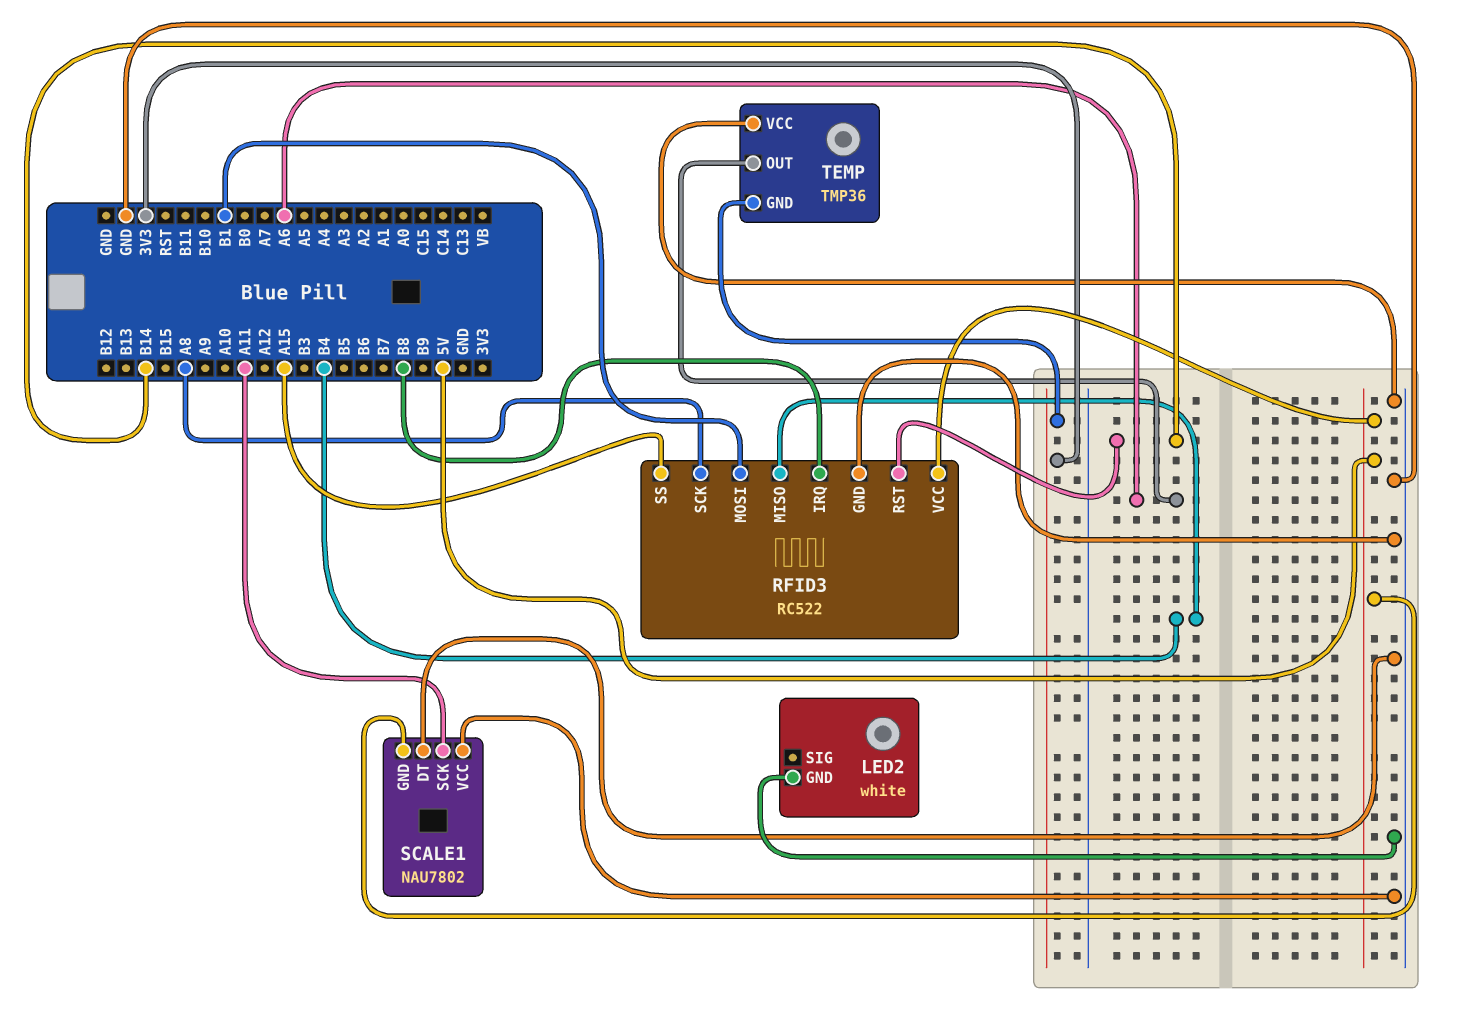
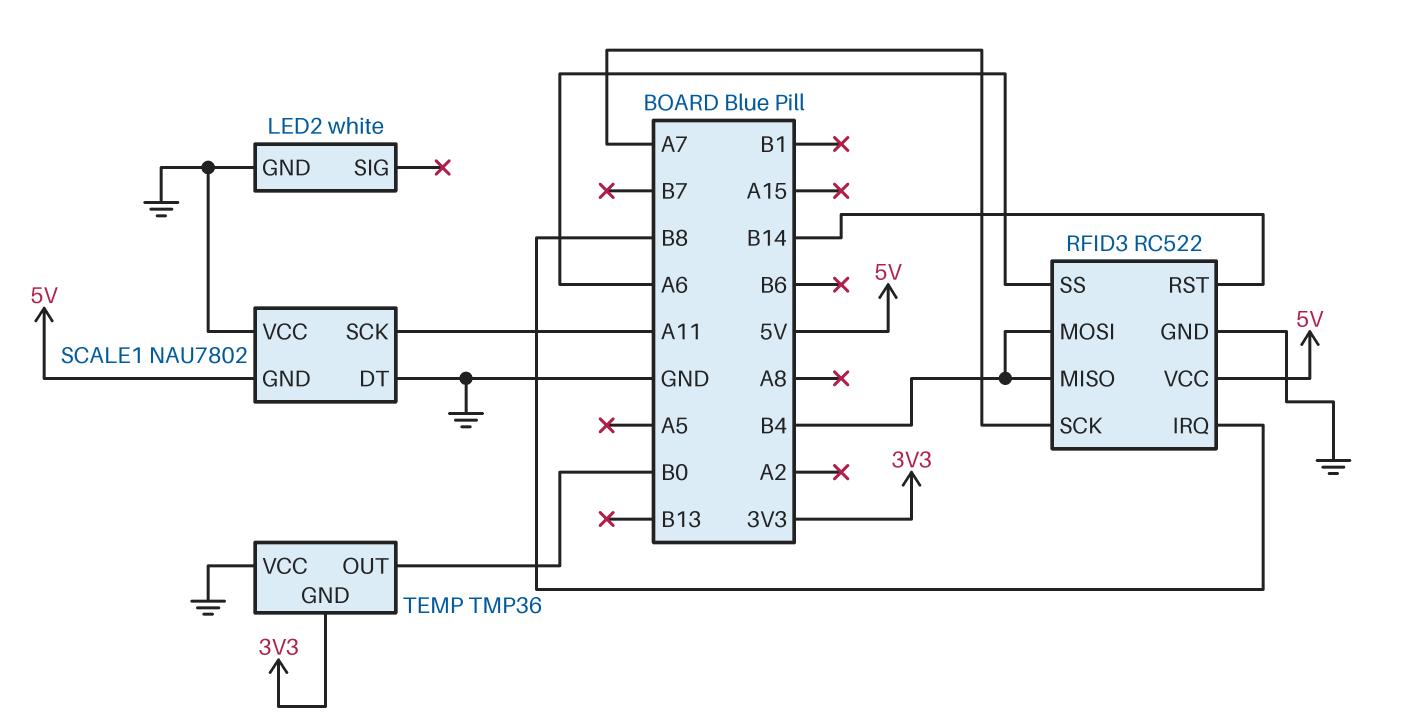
RFID3 pin MOSI: B1 -> B4
RFID3 pin SCK: A8 -> A7
RFID3 pin SS: A15 -> A6
TEMP pin OUT: A6 -> B0

